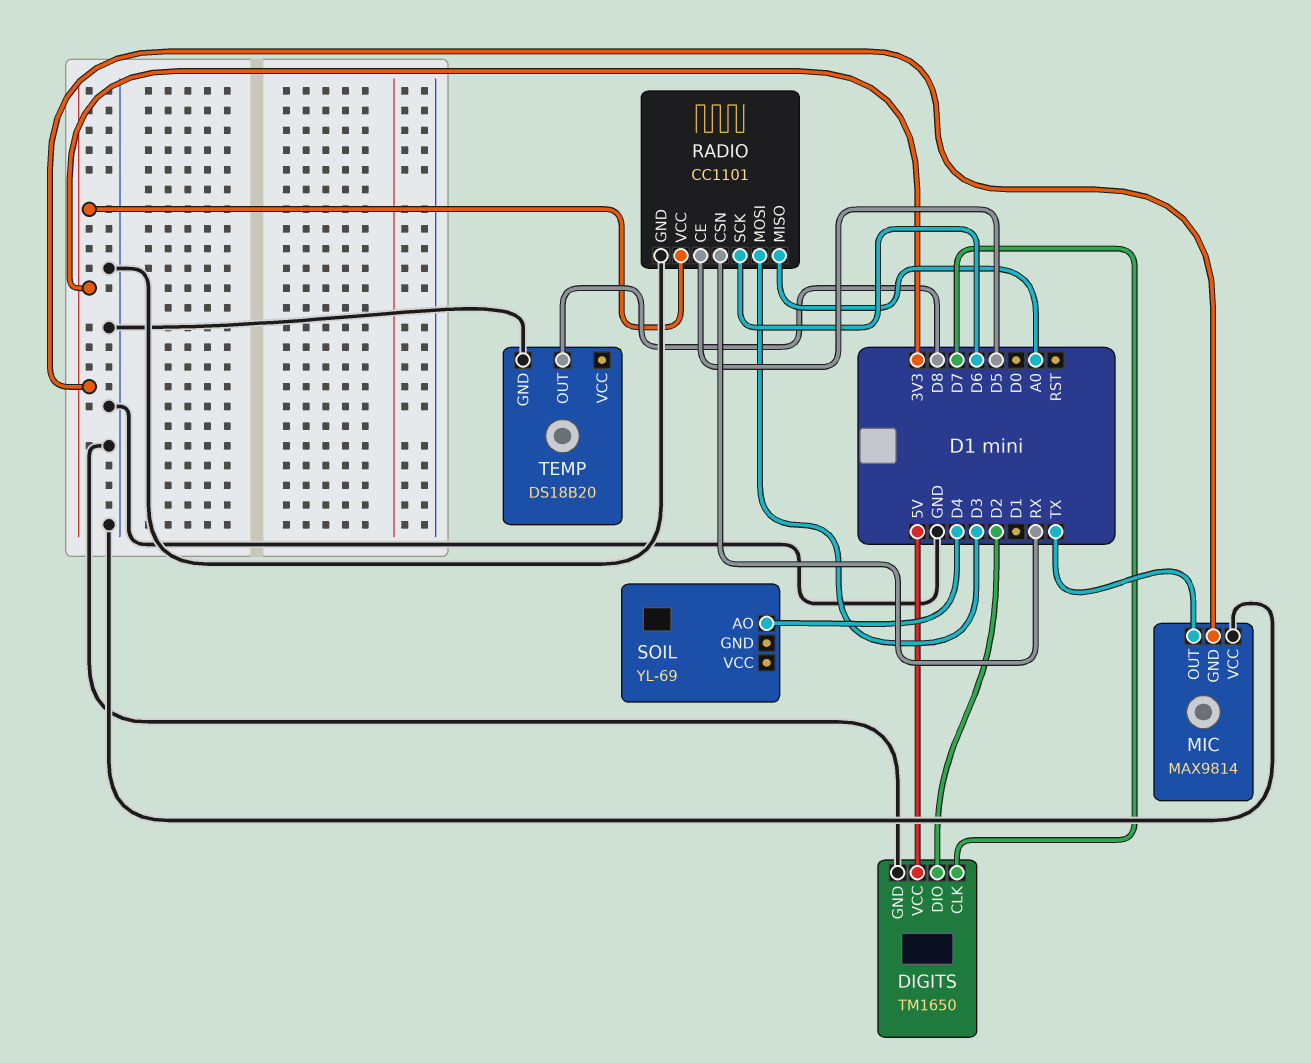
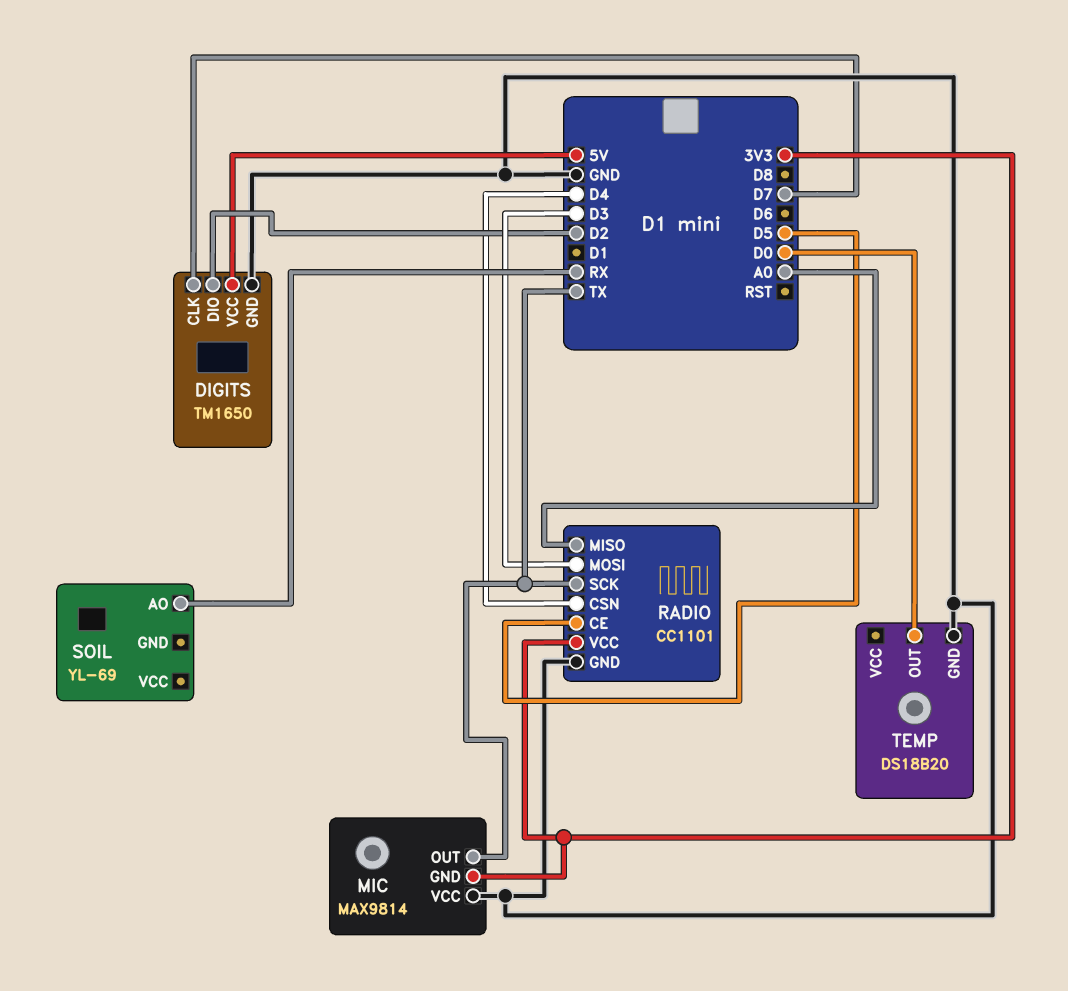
RADIO pin CSN: RX -> D4
RADIO pin SCK: D6 -> TX
SOIL pin AO: D4 -> RX
TEMP pin OUT: D8 -> D0

